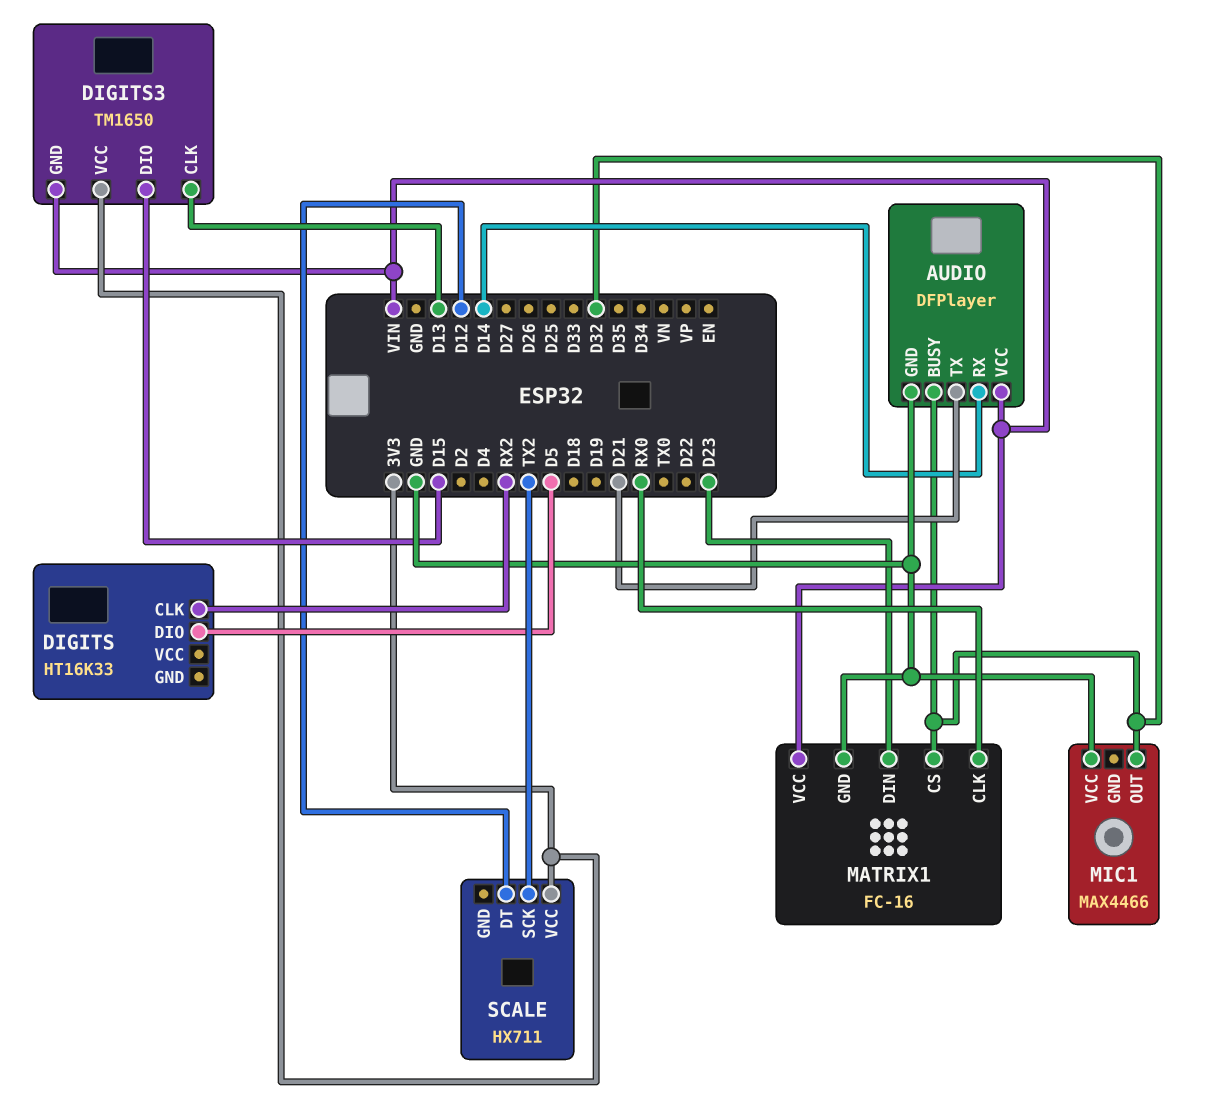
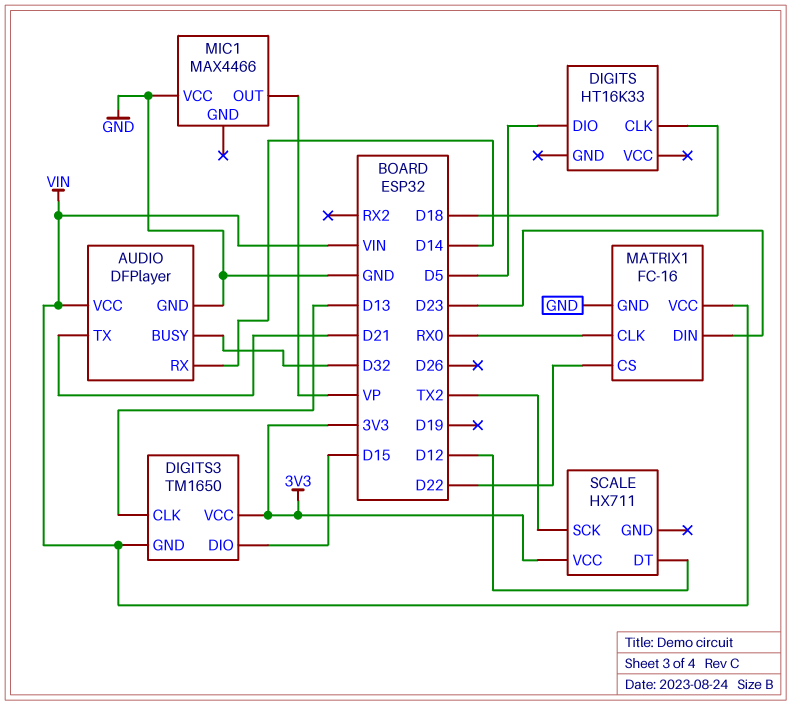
DIGITS pin CLK: RX2 -> D18
MATRIX1 pin CS: D32 -> D22
MIC1 pin OUT: D32 -> VP

